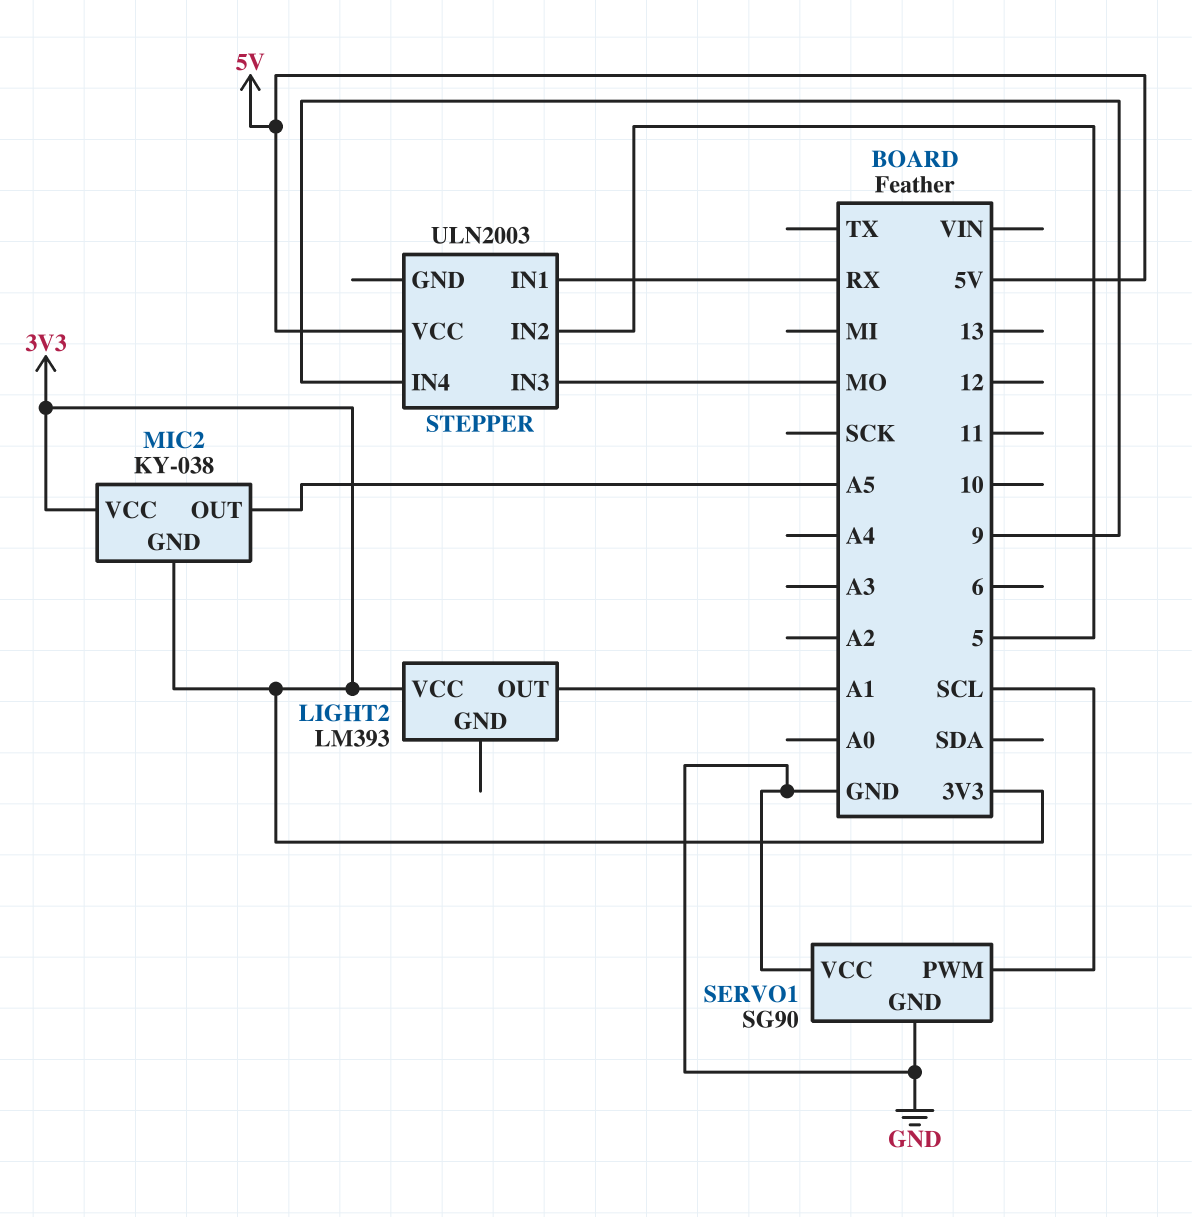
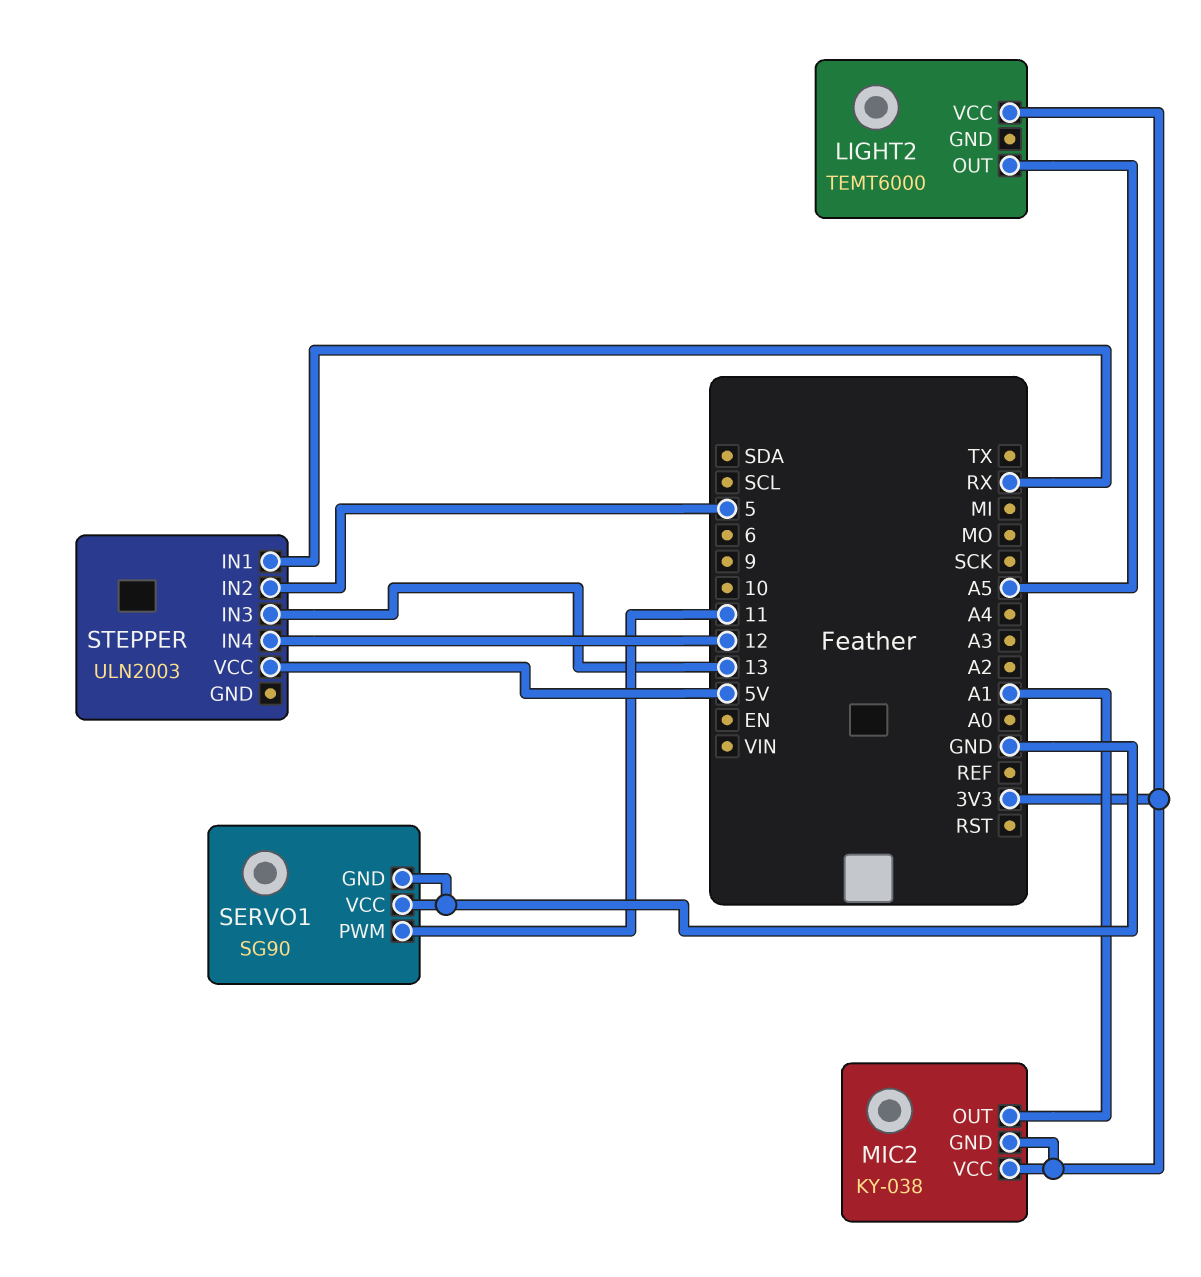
LIGHT2: LM393 -> TEMT6000
LIGHT2 pin OUT: A1 -> A5
MIC2 pin OUT: A5 -> A1
SERVO1 pin PWM: SCL -> 11
STEPPER pin IN3: MO -> 13
STEPPER pin IN4: 9 -> 12

